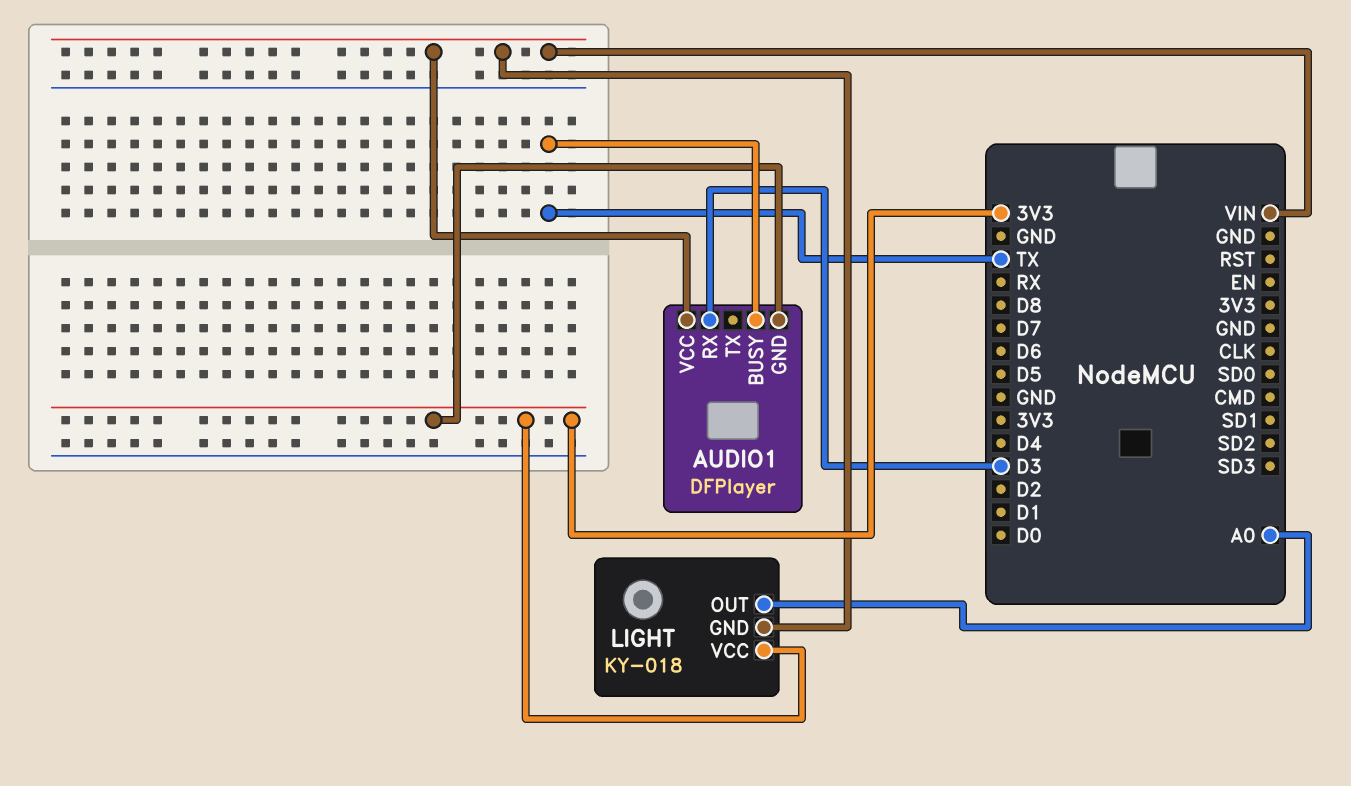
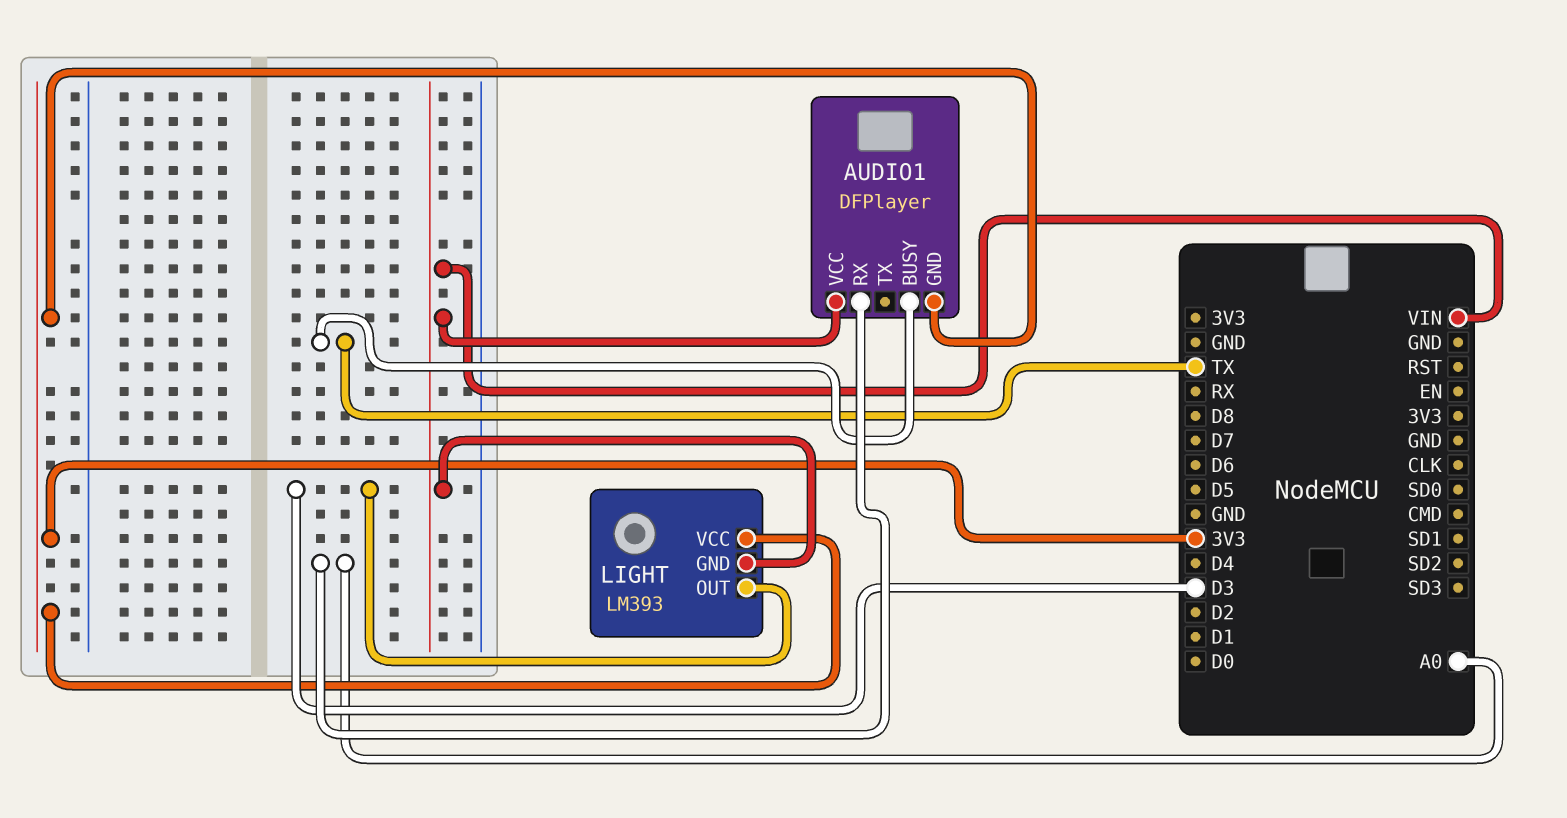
AUDIO1 pin RX: D3 -> A0
LIGHT: KY-018 -> LM393
LIGHT pin OUT: A0 -> D3

